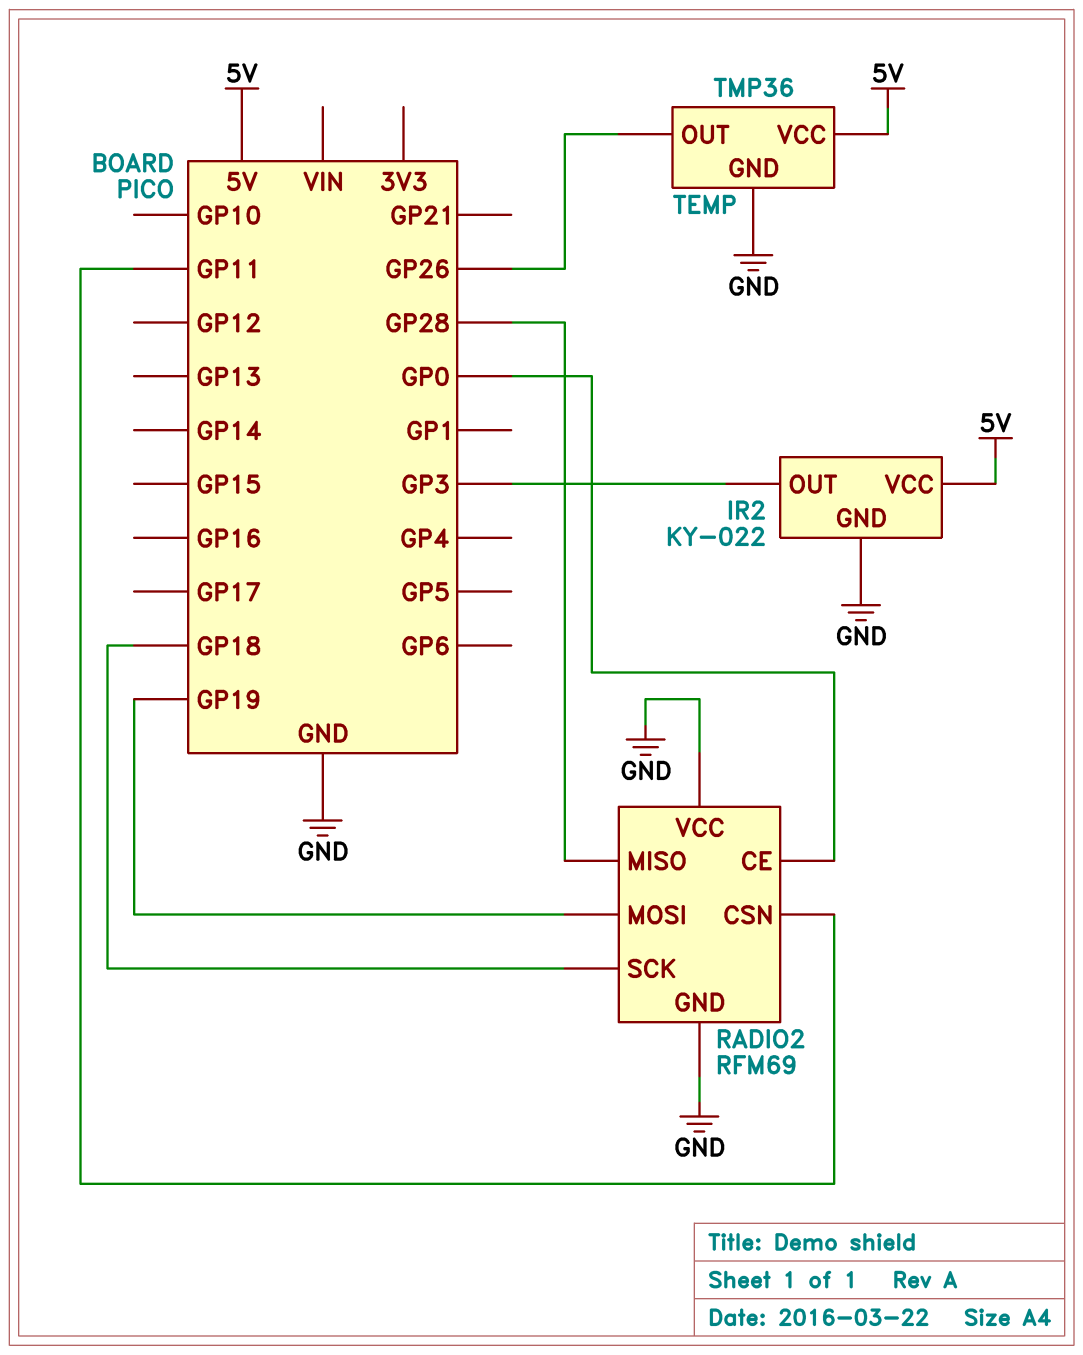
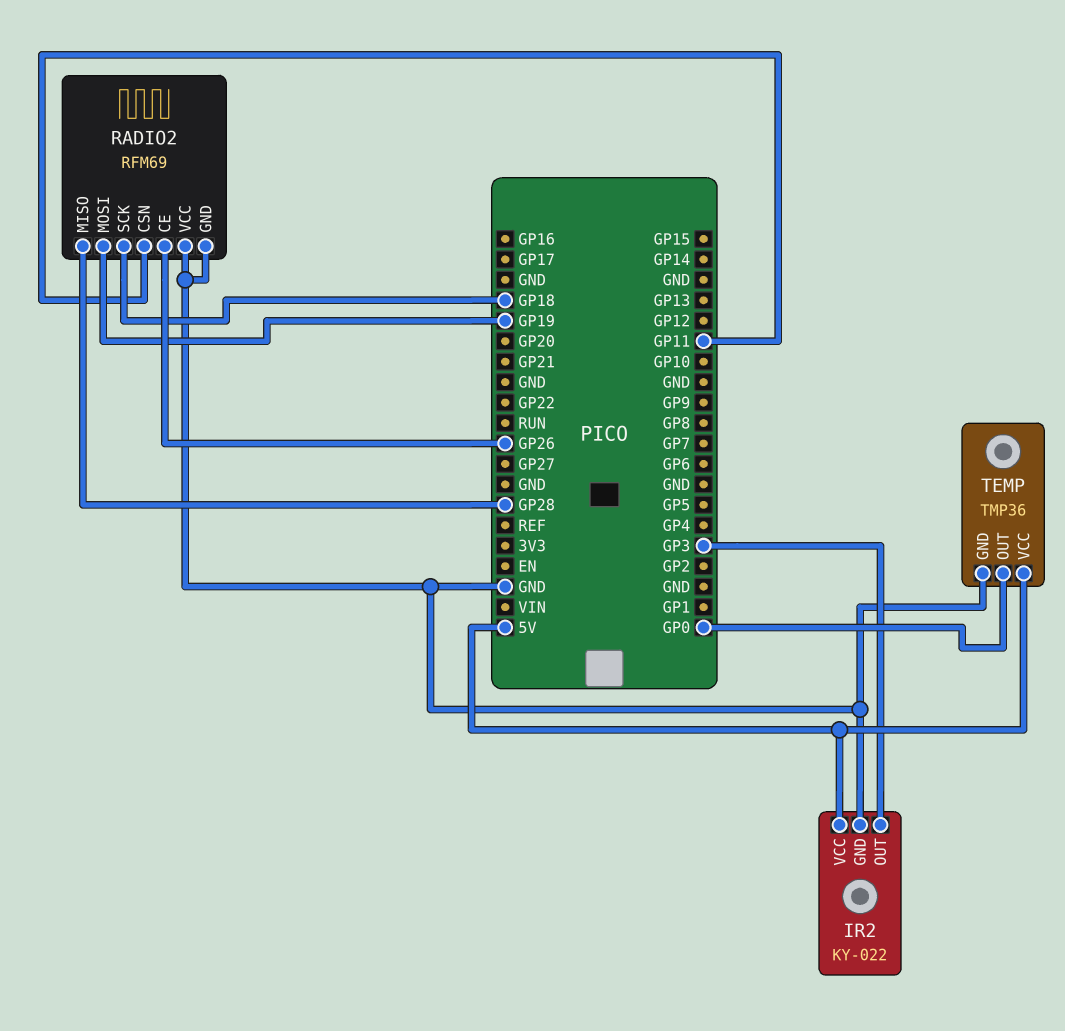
RADIO2 pin CE: GP0 -> GP26
TEMP pin OUT: GP26 -> GP0

